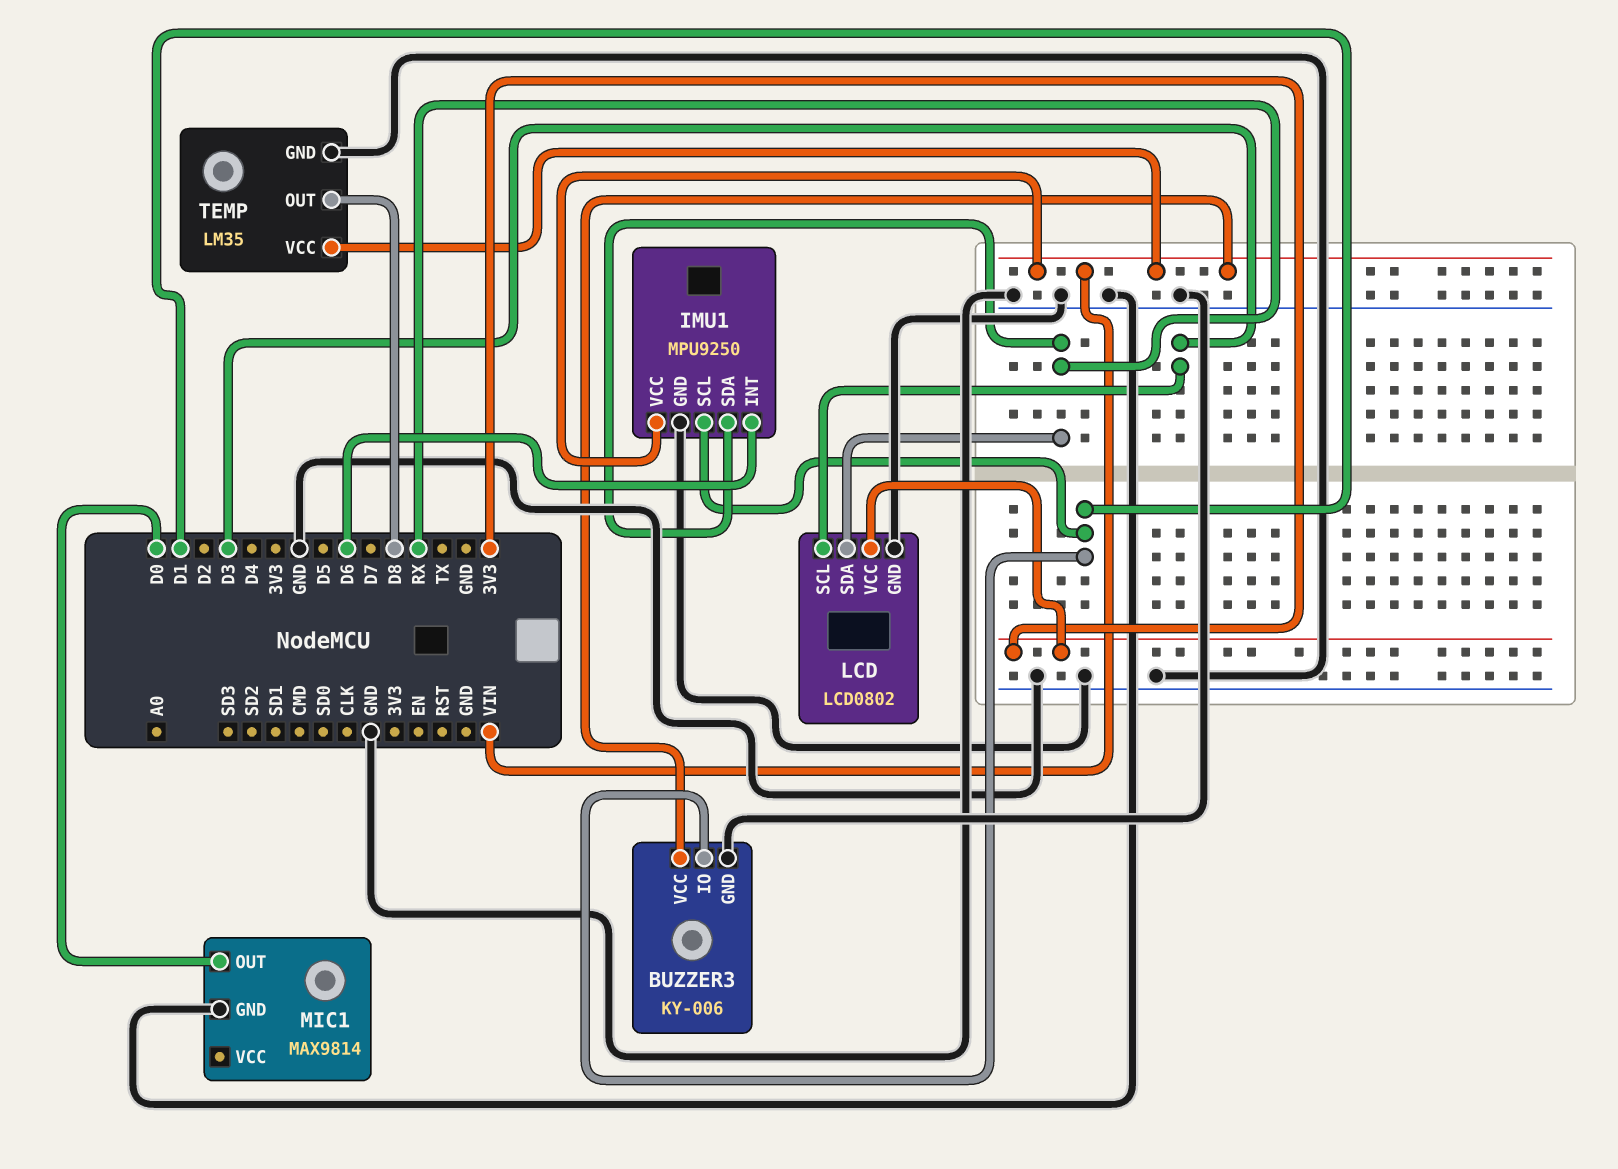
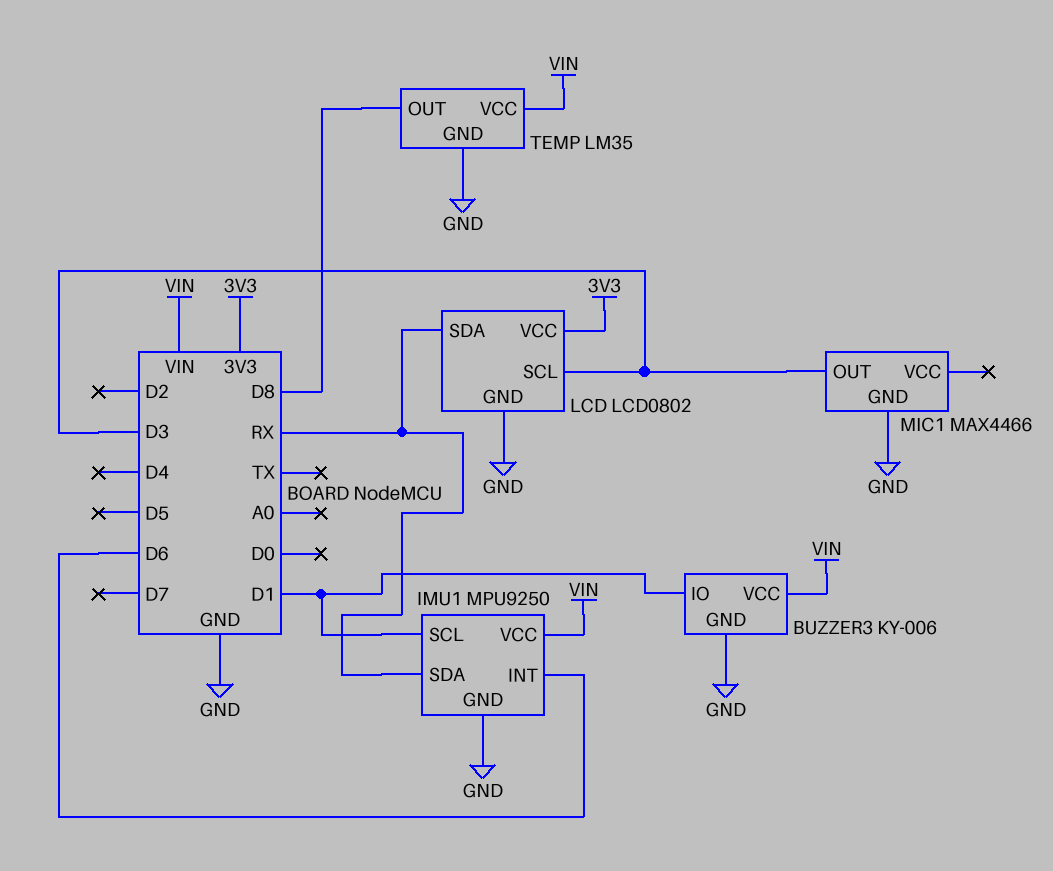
MIC1: MAX9814 -> MAX4466
MIC1 pin OUT: D0 -> D3

